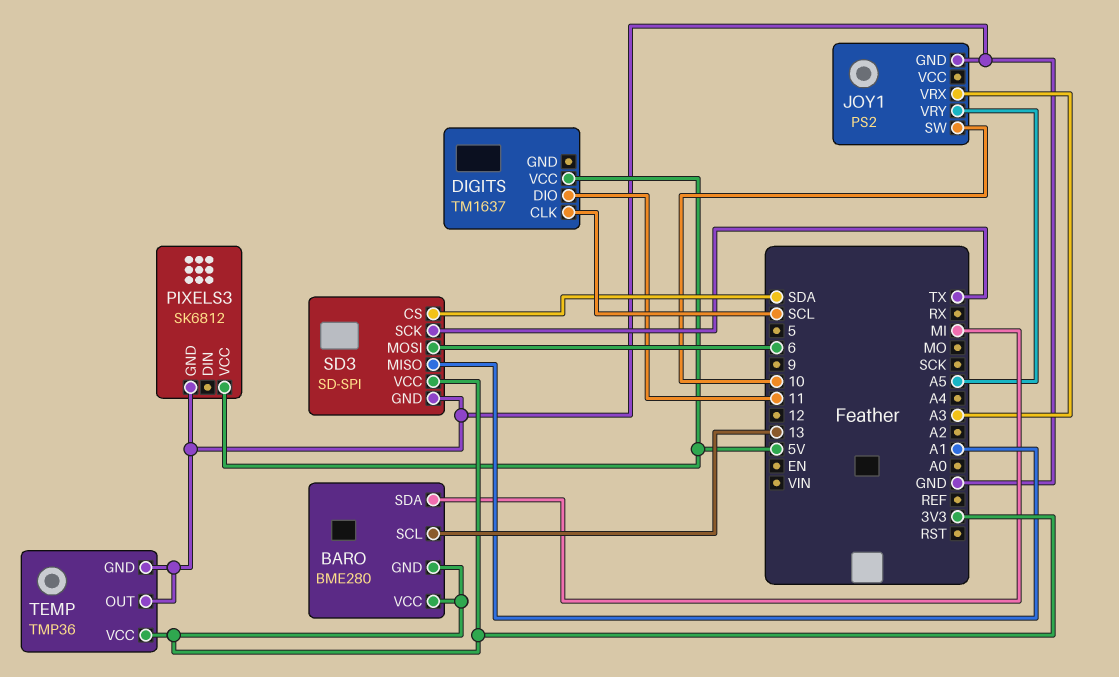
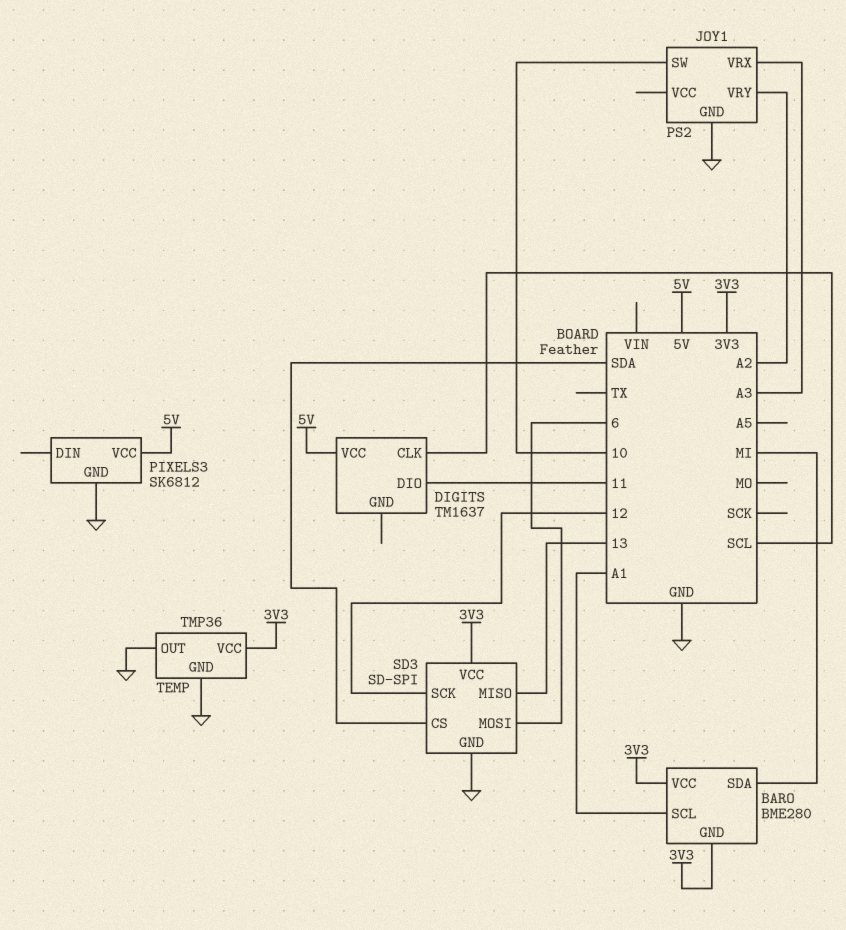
BARO pin SCL: 13 -> A1
JOY1 pin VRY: A5 -> A2
SD3 pin MISO: A1 -> 13
SD3 pin SCK: TX -> 12

